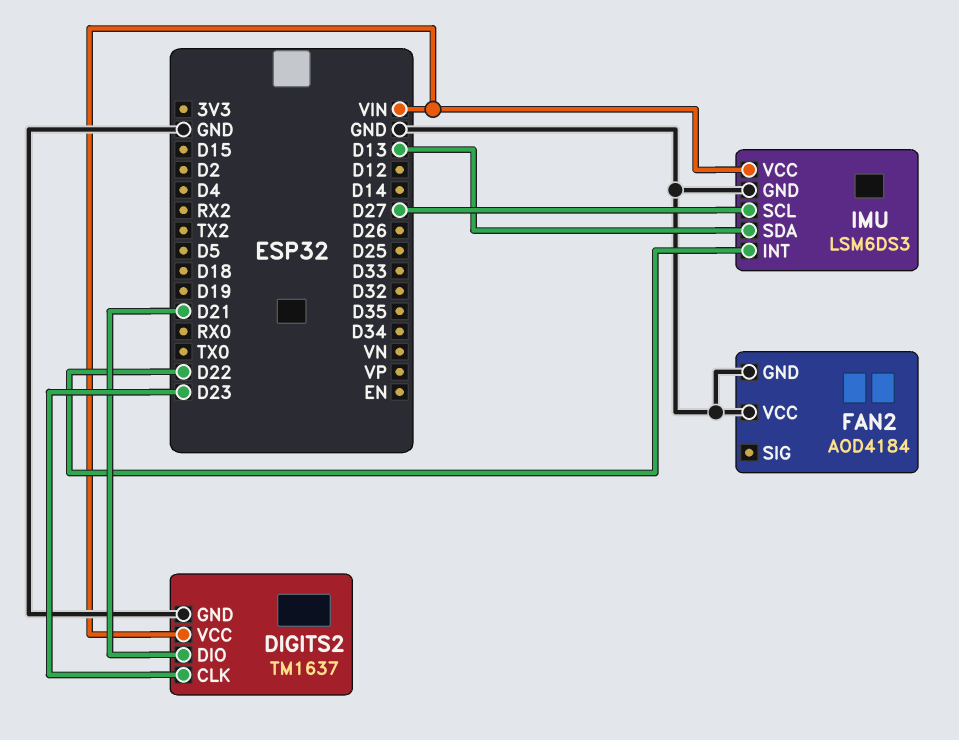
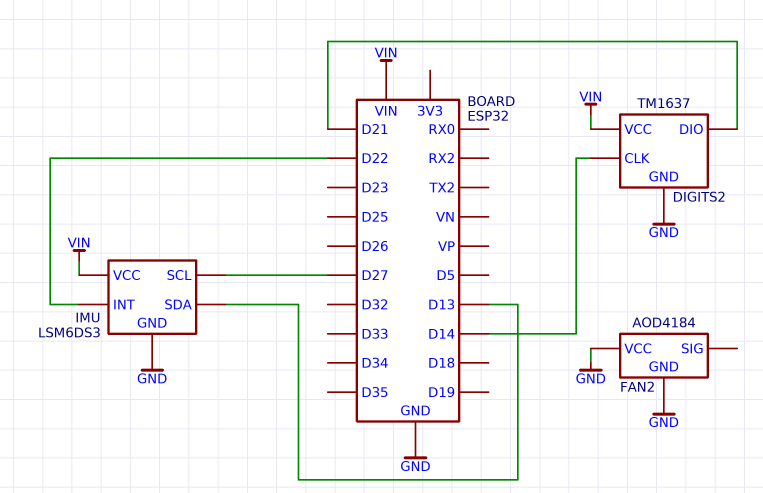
DIGITS2 pin CLK: D23 -> D14

